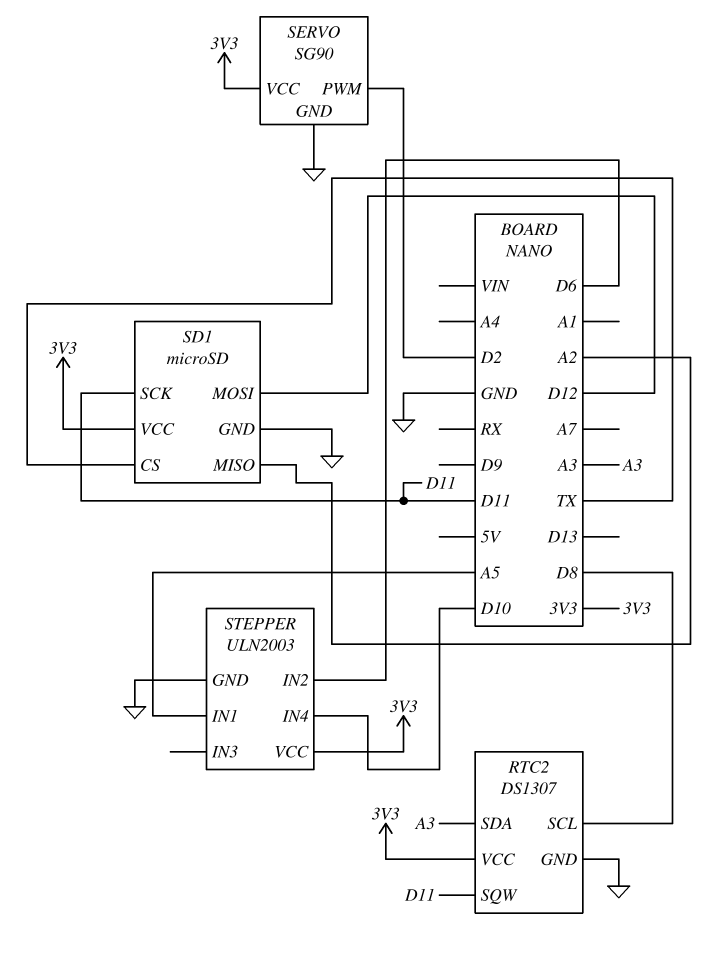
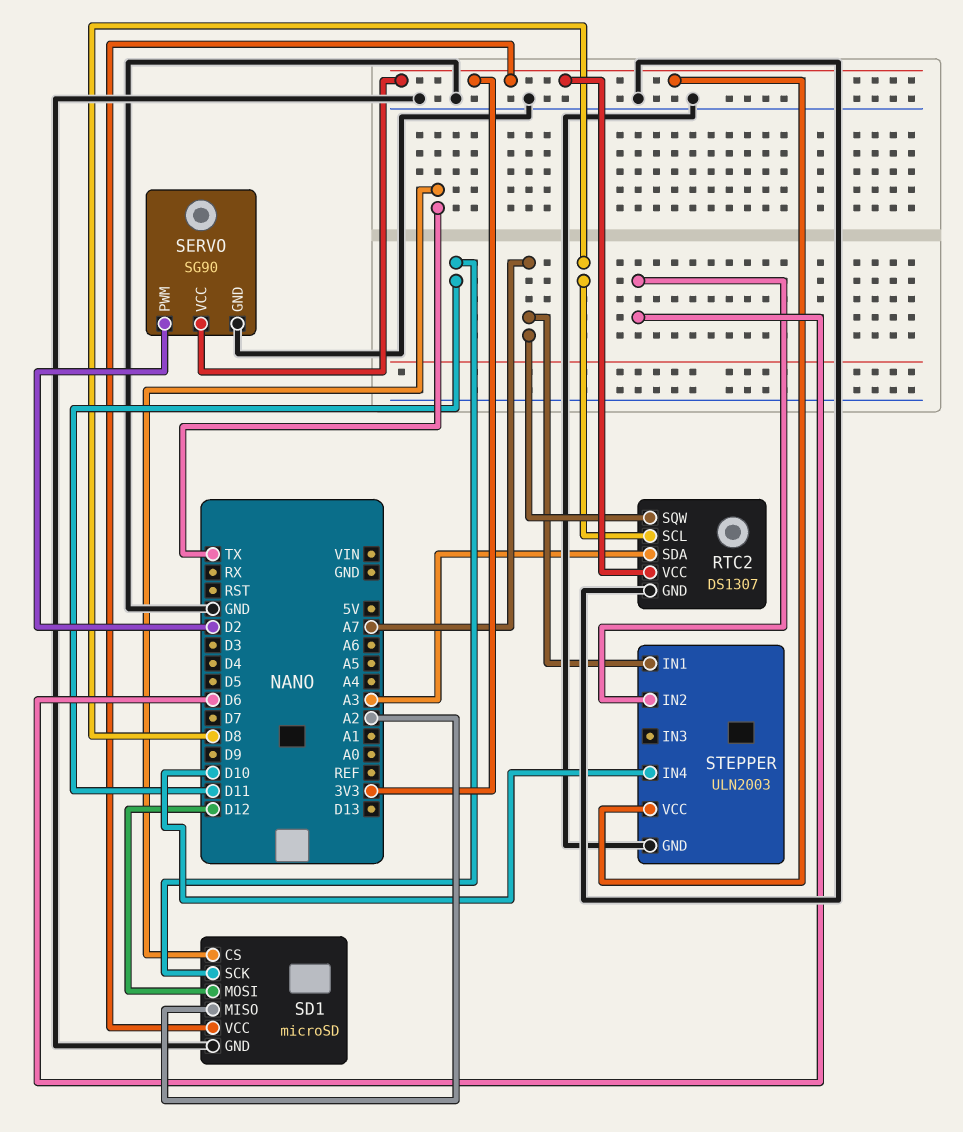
RTC2 pin SQW: D11 -> A7
STEPPER pin IN1: A5 -> A7

